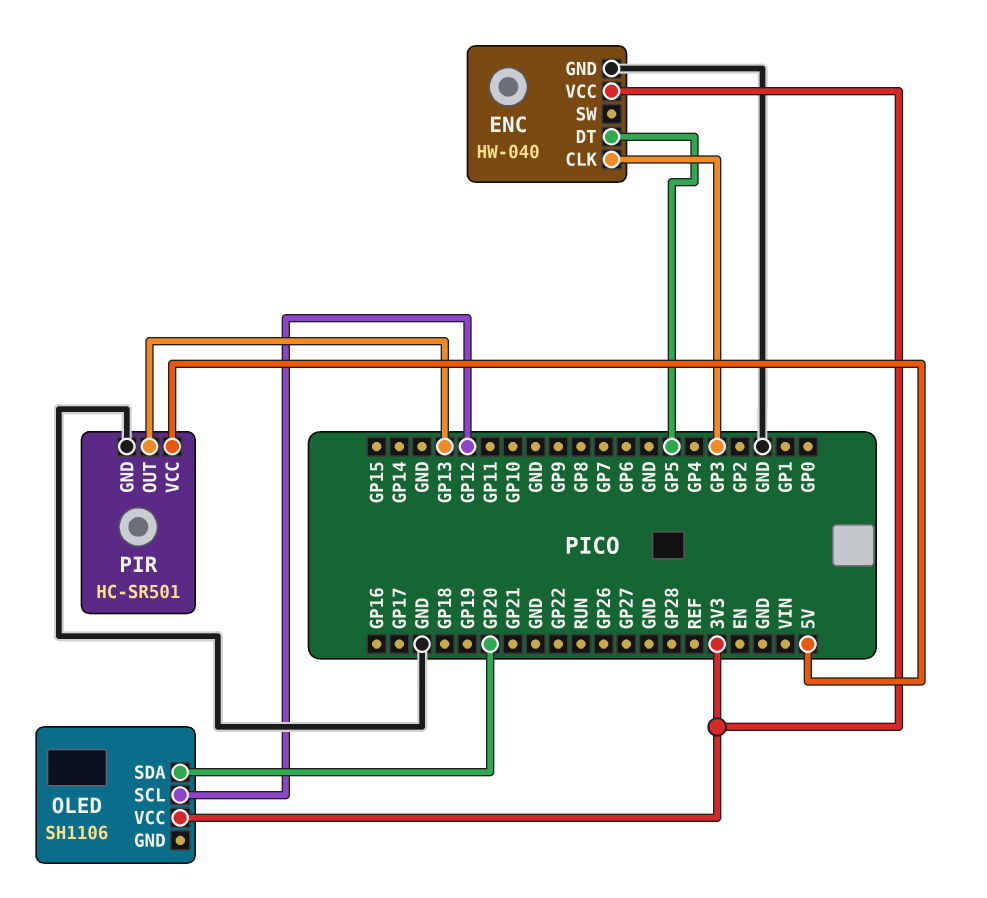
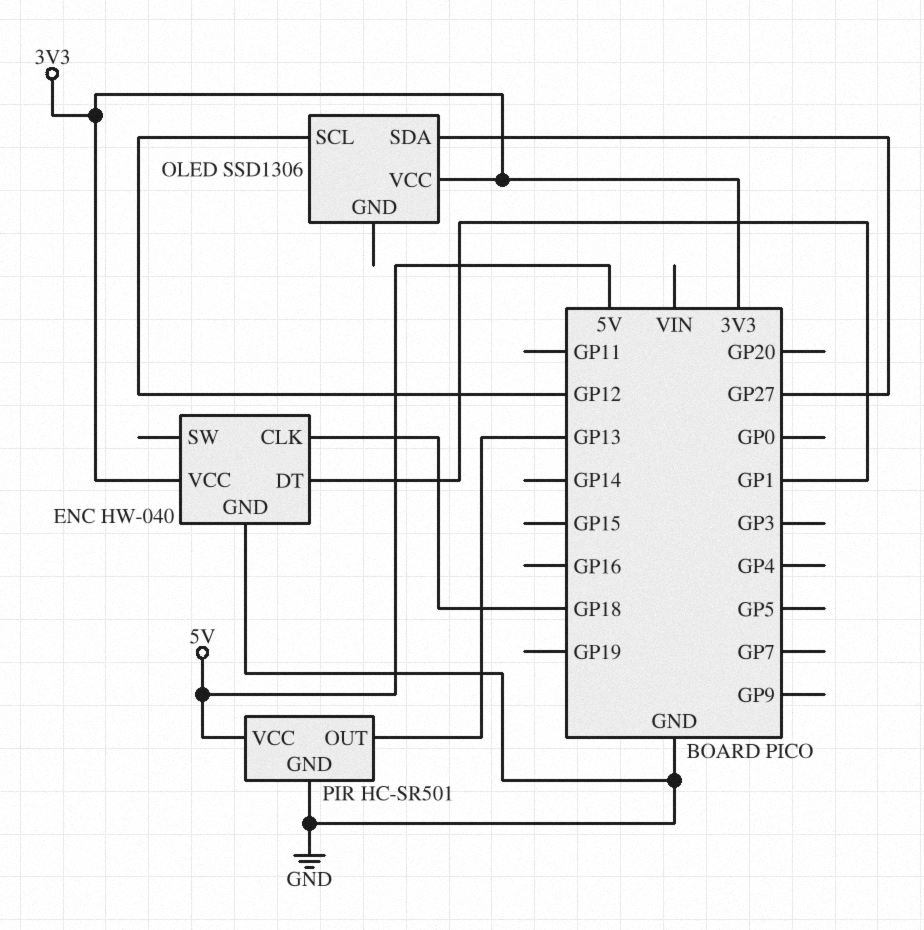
ENC pin CLK: GP3 -> GP18
ENC pin DT: GP5 -> GP1
OLED: SH1106 -> SSD1306
OLED pin SDA: GP20 -> GP27

